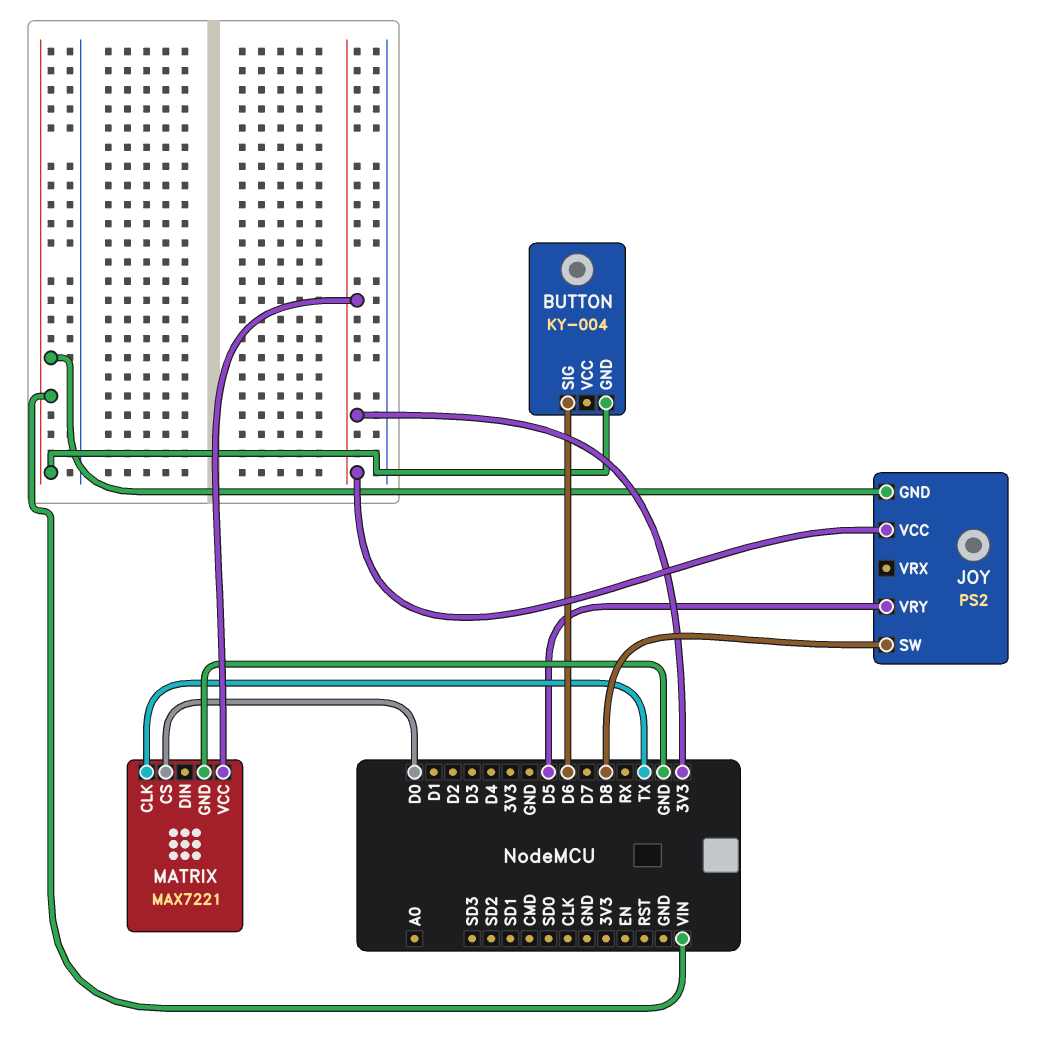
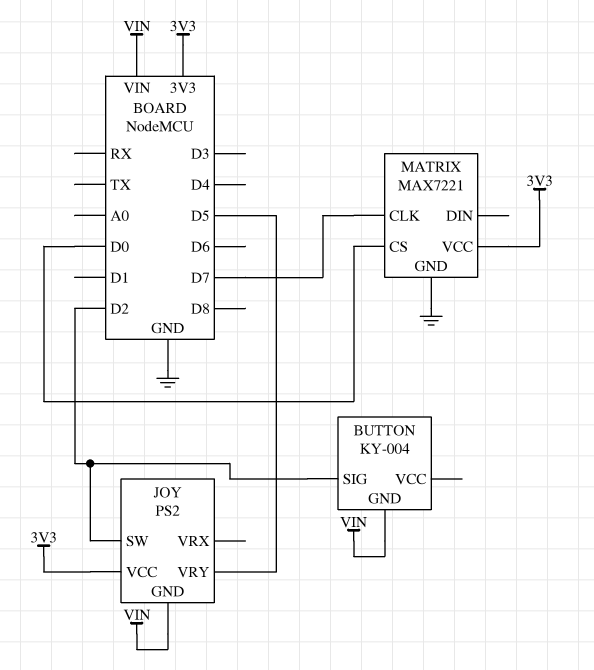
BUTTON pin SIG: D6 -> D2
JOY pin SW: D8 -> D2
MATRIX pin CLK: TX -> D7

